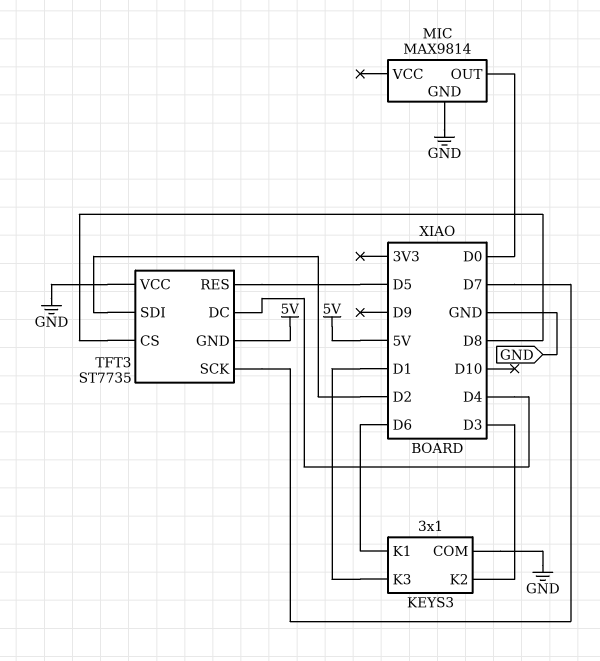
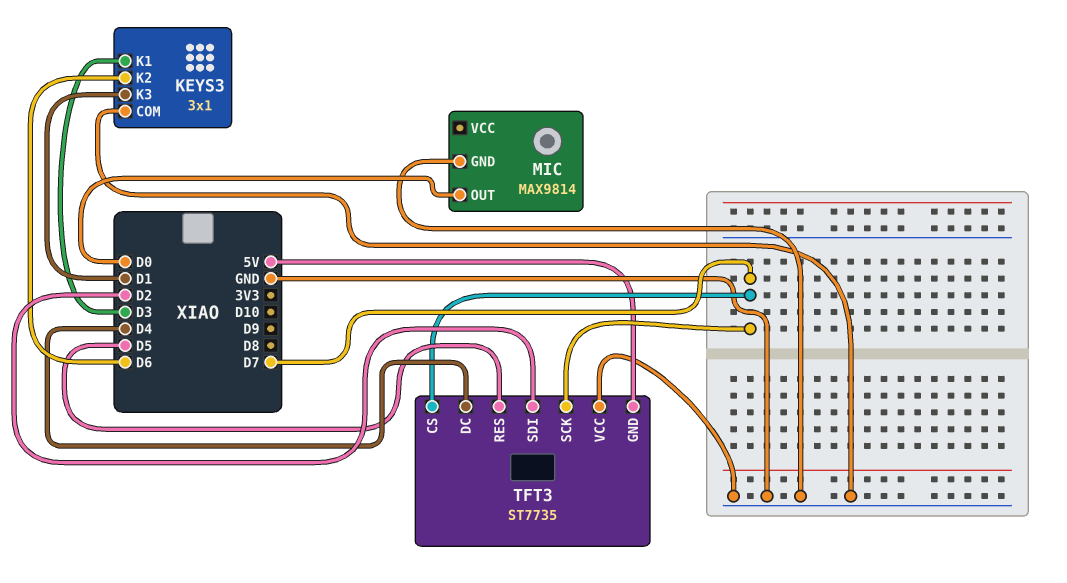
KEYS3 pin K1: D6 -> D3
KEYS3 pin K2: D3 -> D6
TFT3 pin CS: D8 -> D7

